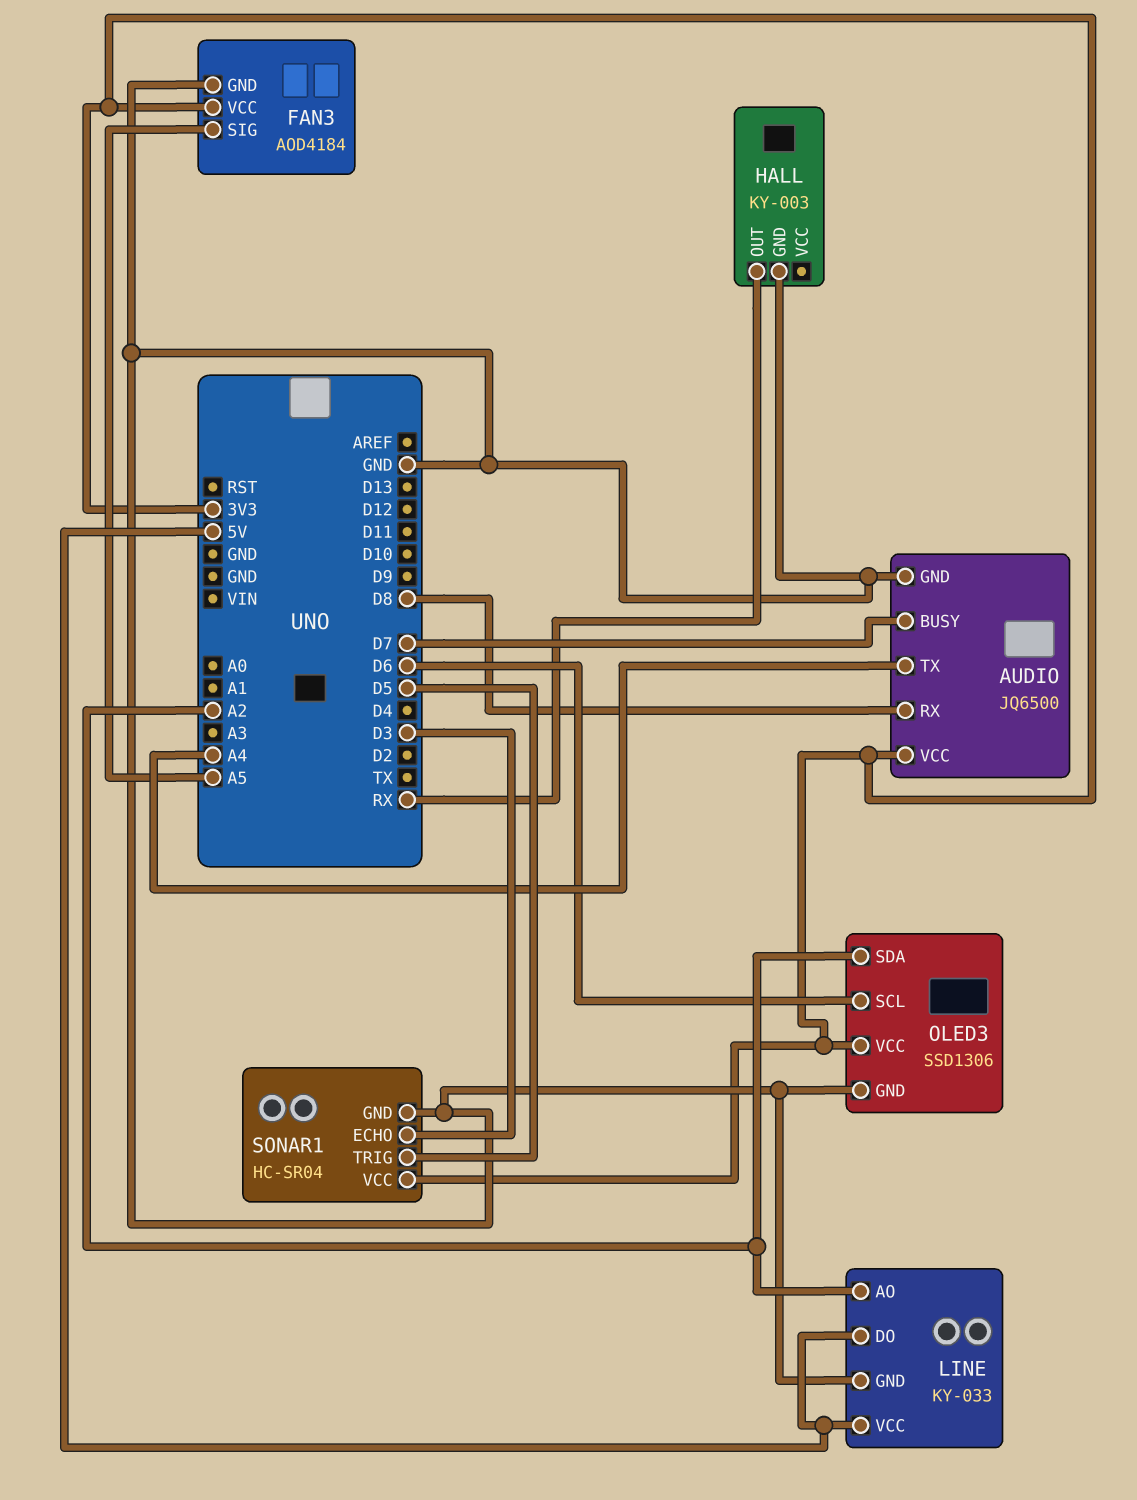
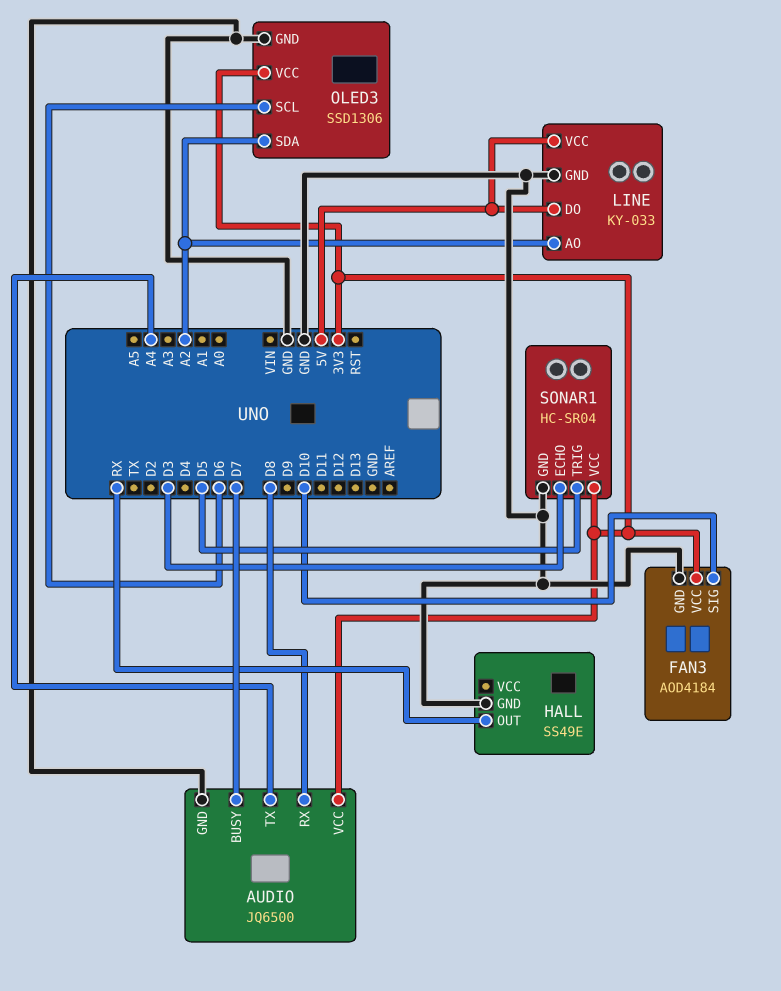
FAN3 pin SIG: A5 -> D10
HALL: KY-003 -> SS49E

